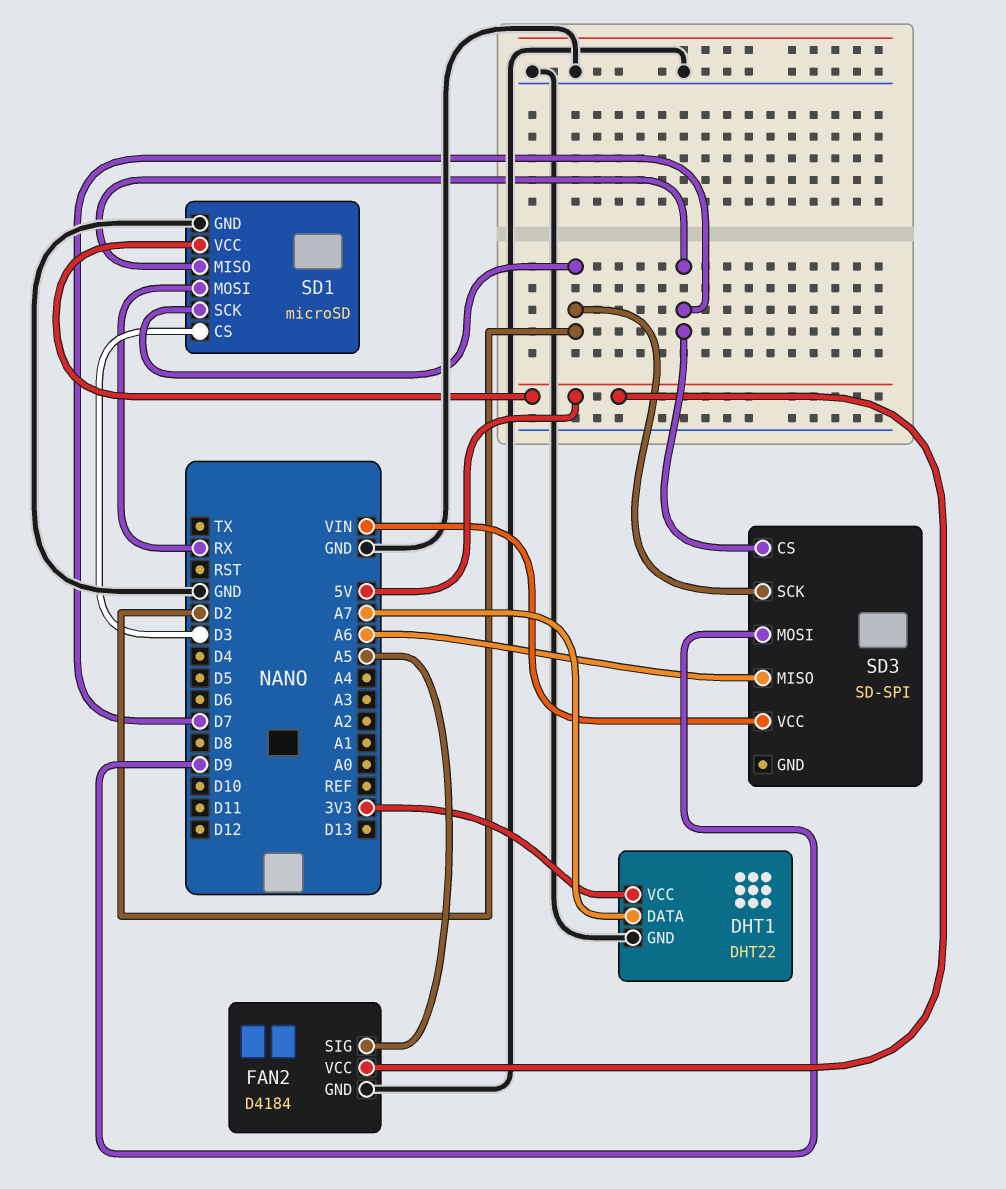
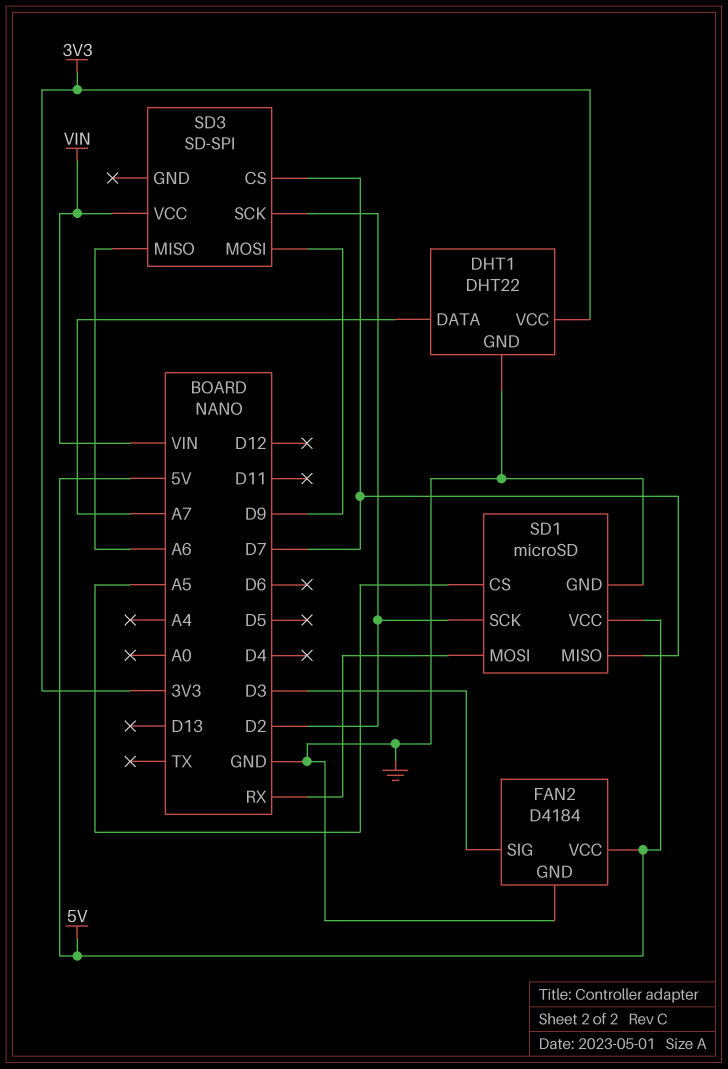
FAN2 pin SIG: A5 -> D3
SD1 pin CS: D3 -> A5

